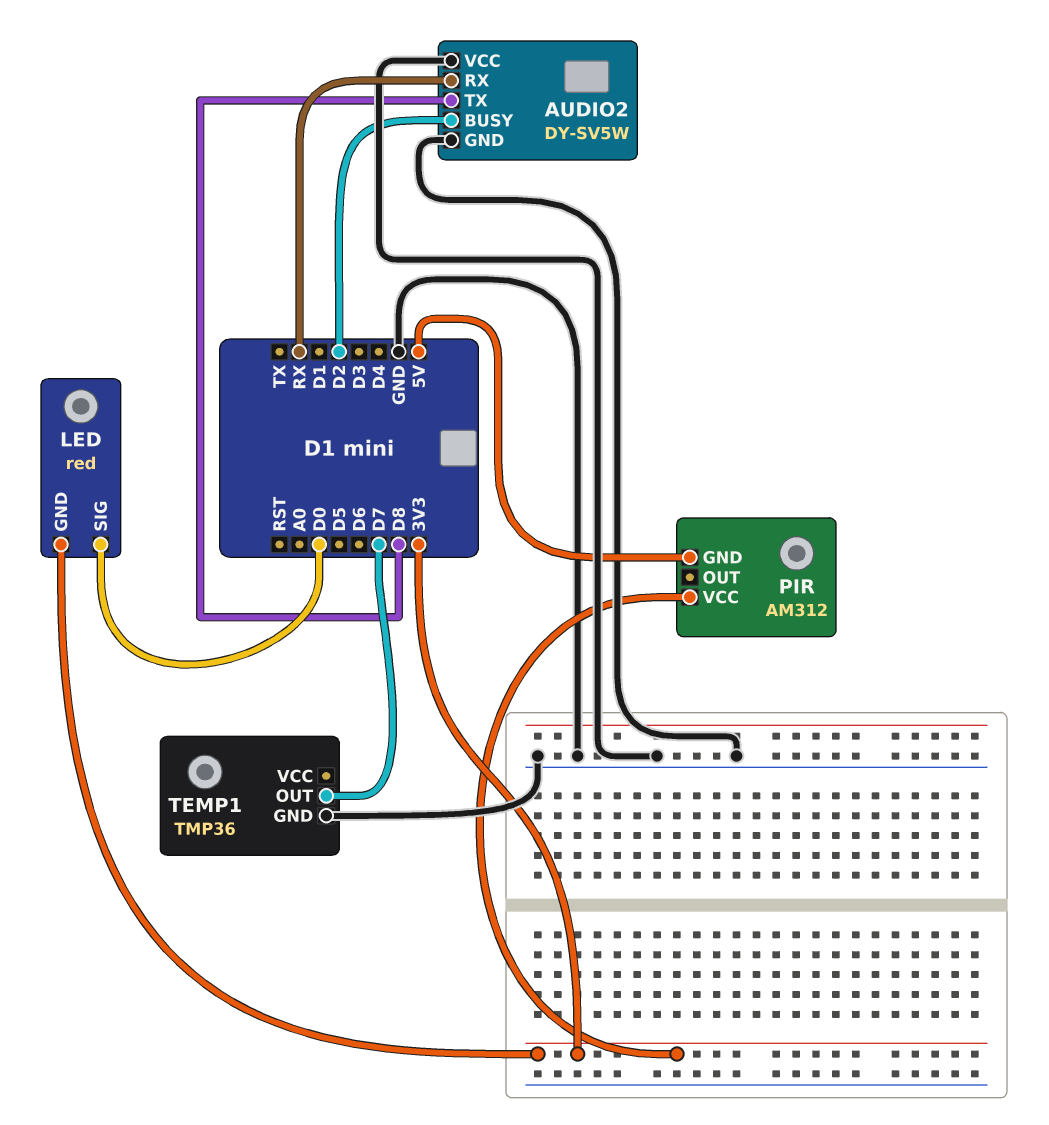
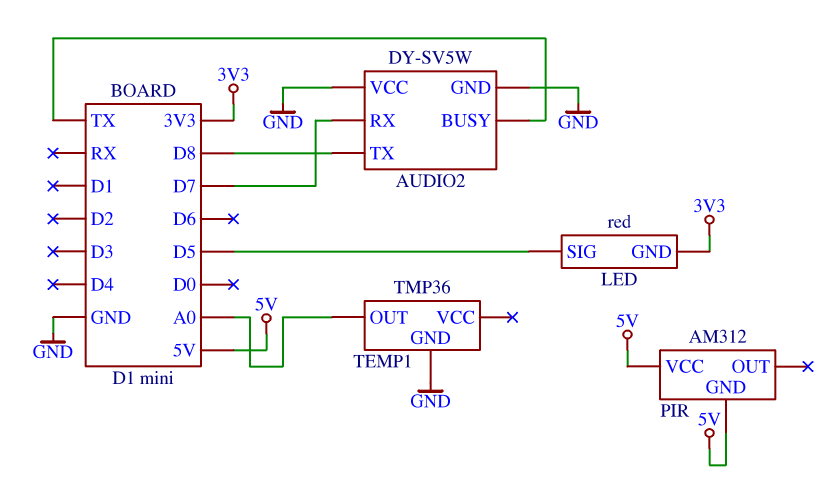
AUDIO2 pin BUSY: D2 -> TX
AUDIO2 pin RX: RX -> D7
LED pin SIG: D0 -> D5
PIR pin VCC: 3V3 -> 5V
TEMP1 pin OUT: D7 -> A0

